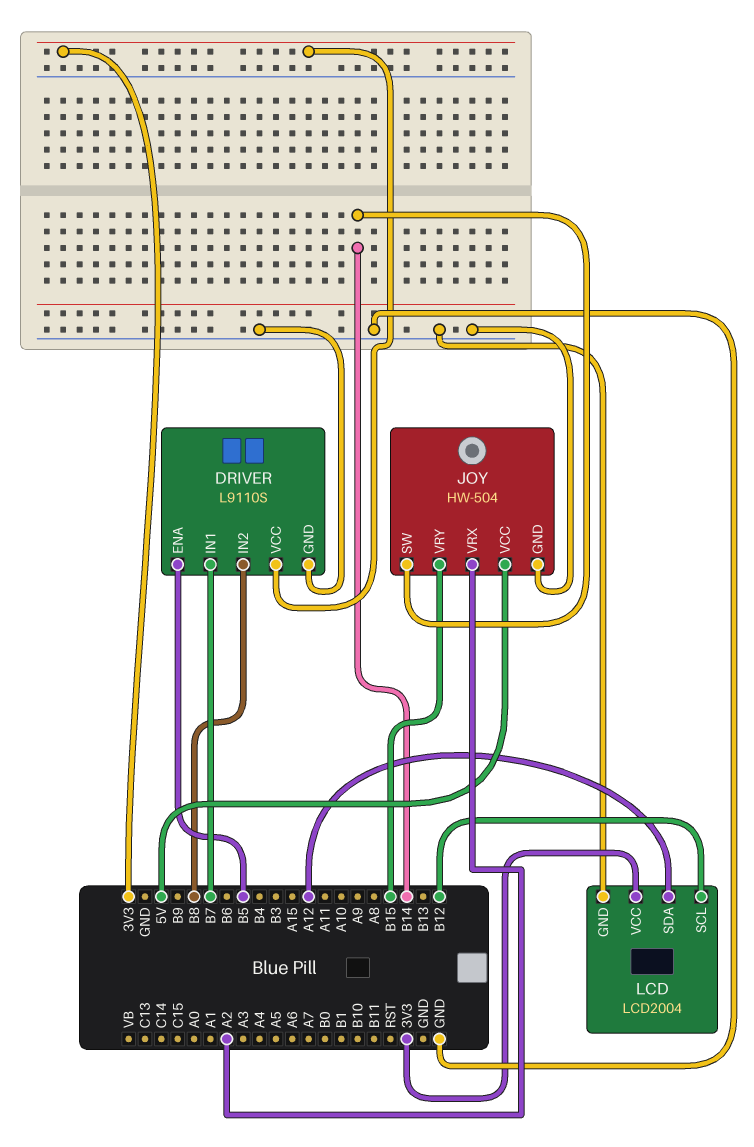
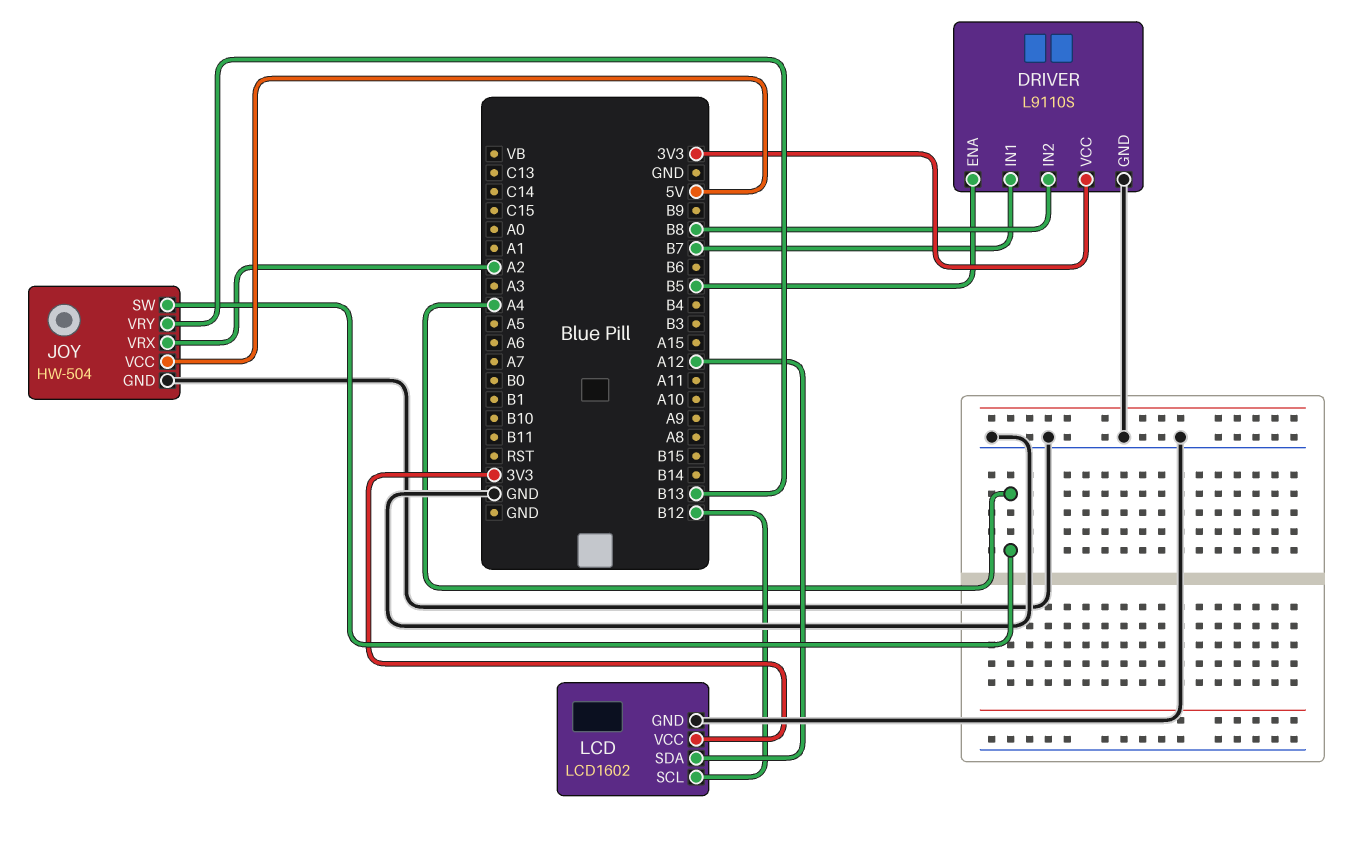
JOY pin SW: B14 -> A4
JOY pin VRY: B15 -> B13
LCD: LCD2004 -> LCD1602

